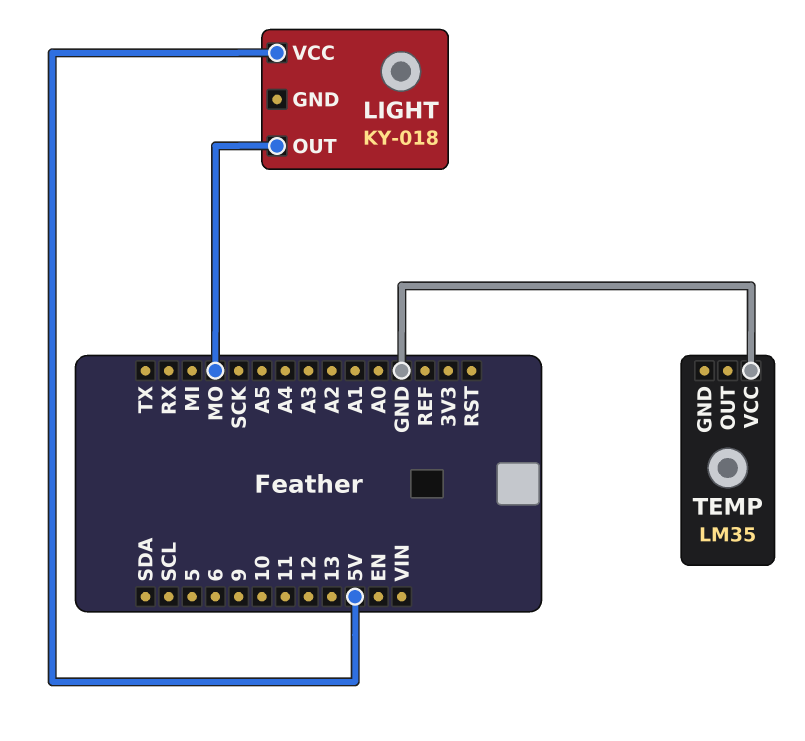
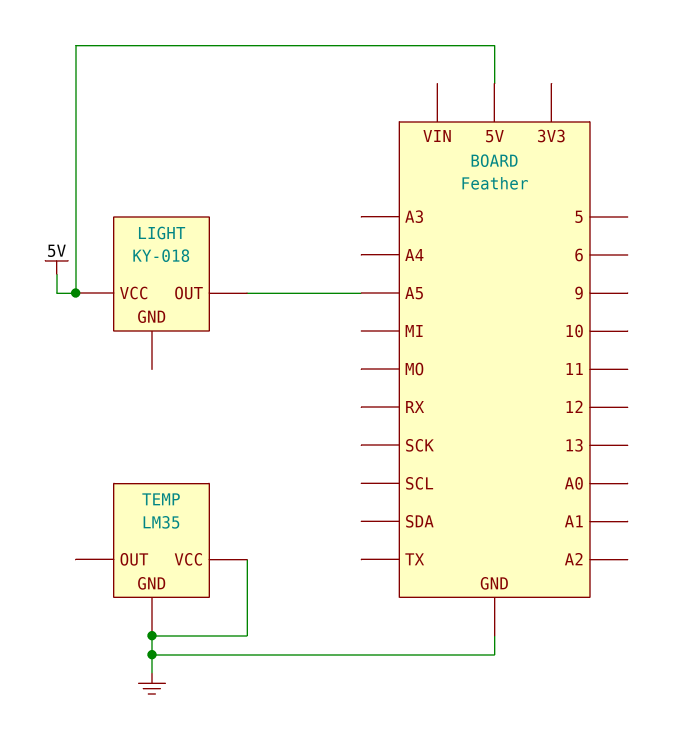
LIGHT pin OUT: MO -> A5
TEMP pin GND: none -> GND

